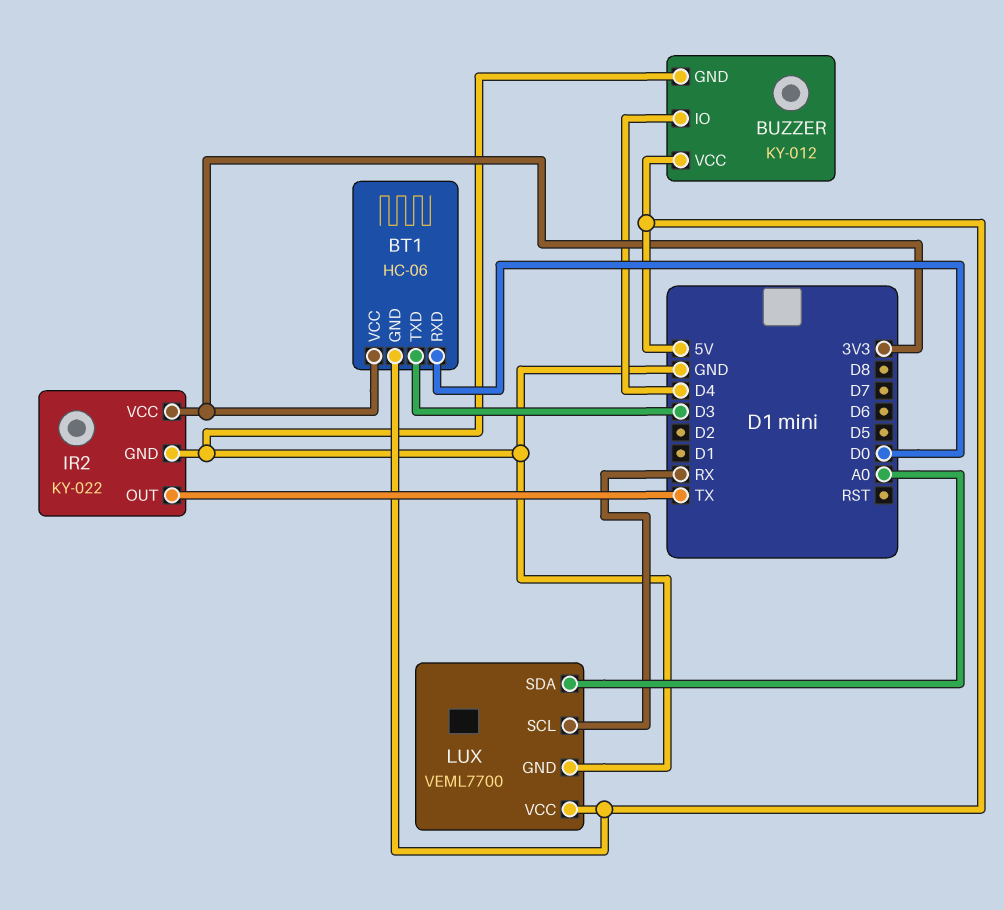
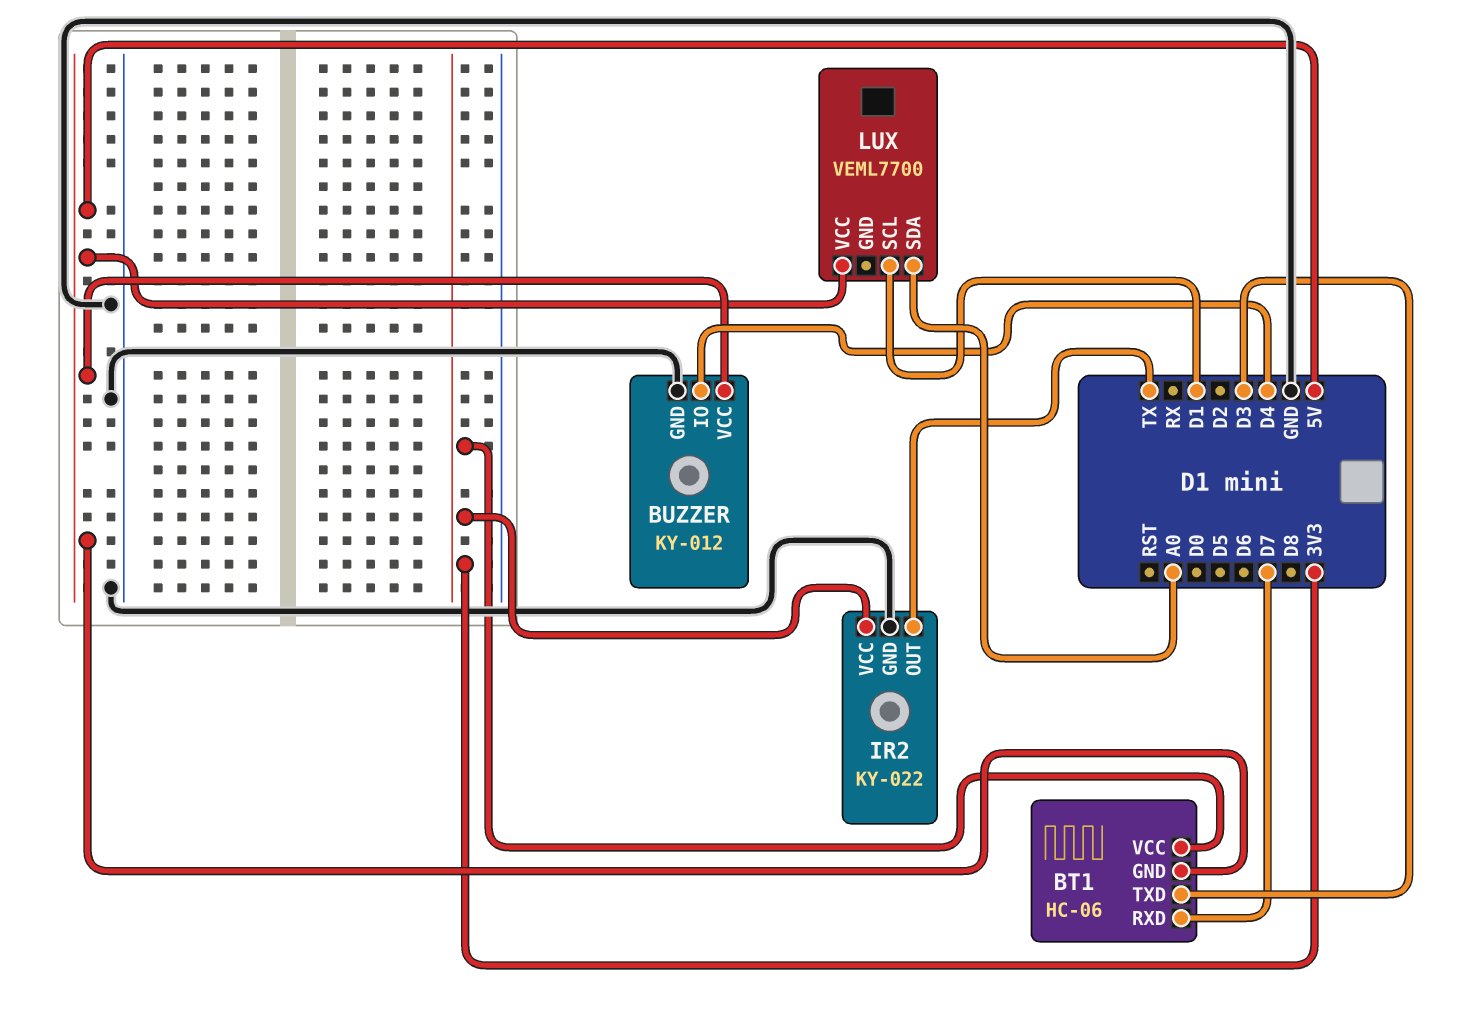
BT1 pin RXD: D0 -> D7
LUX pin GND: GND -> none
LUX pin SCL: RX -> D1

